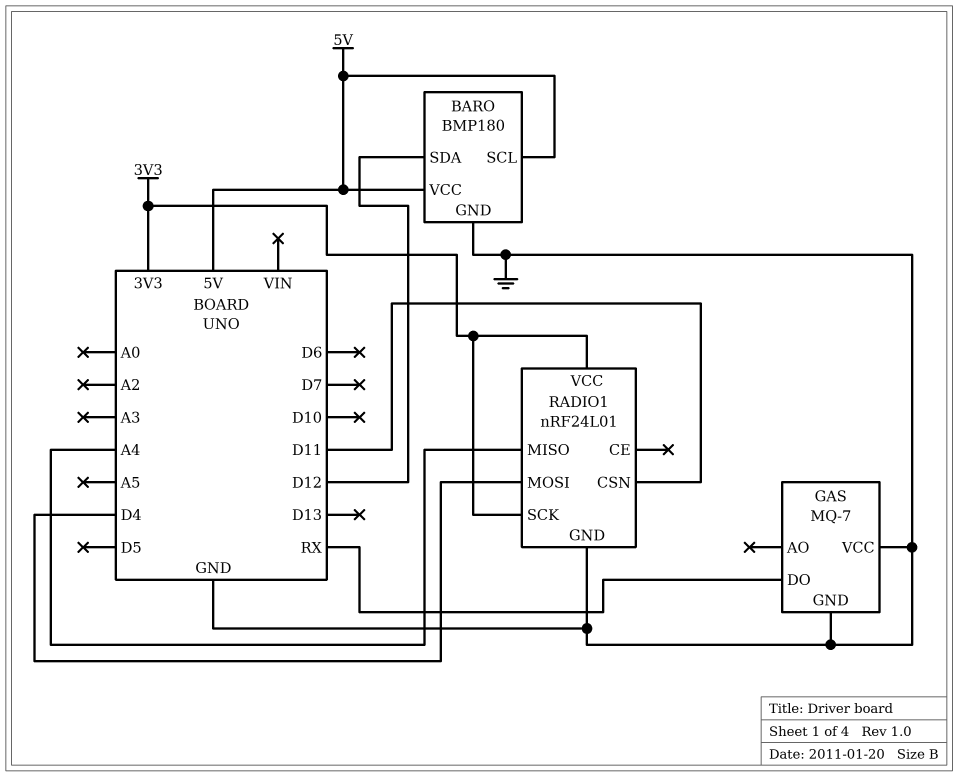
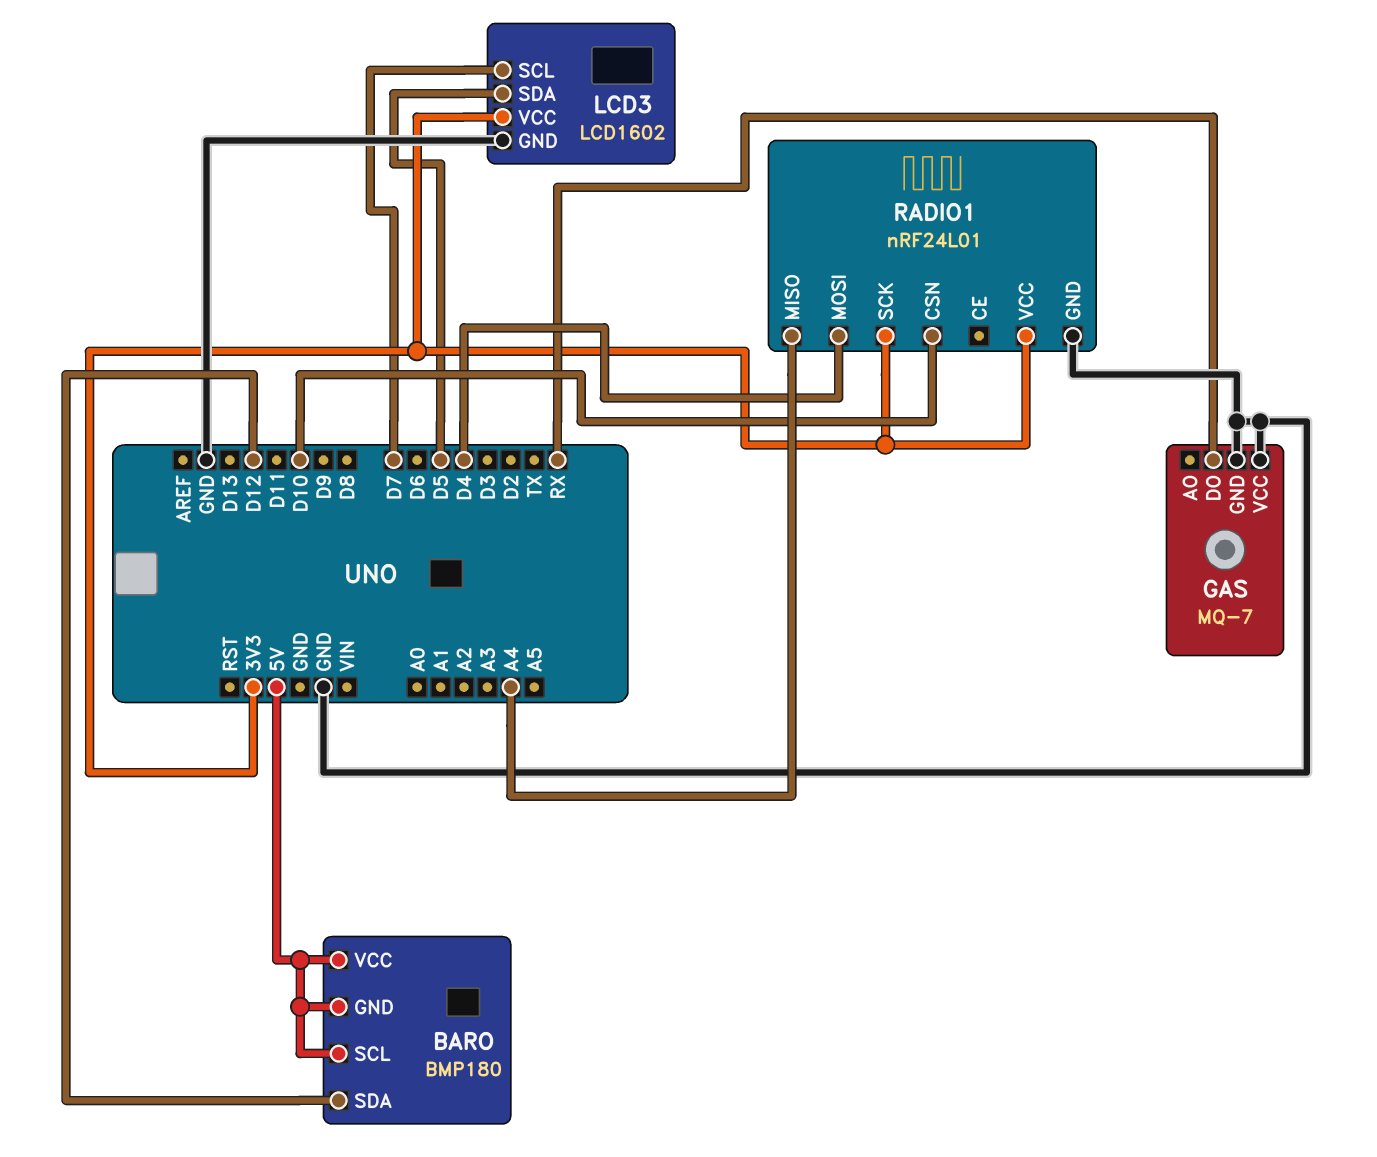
BARO pin GND: GND -> 5V
LCD3: none -> LCD1602
LCD3 pin GND: none -> GND
LCD3 pin SCL: none -> D7
LCD3 pin SDA: none -> D5
LCD3 pin VCC: none -> 3V3
RADIO1 pin CSN: D11 -> D10

